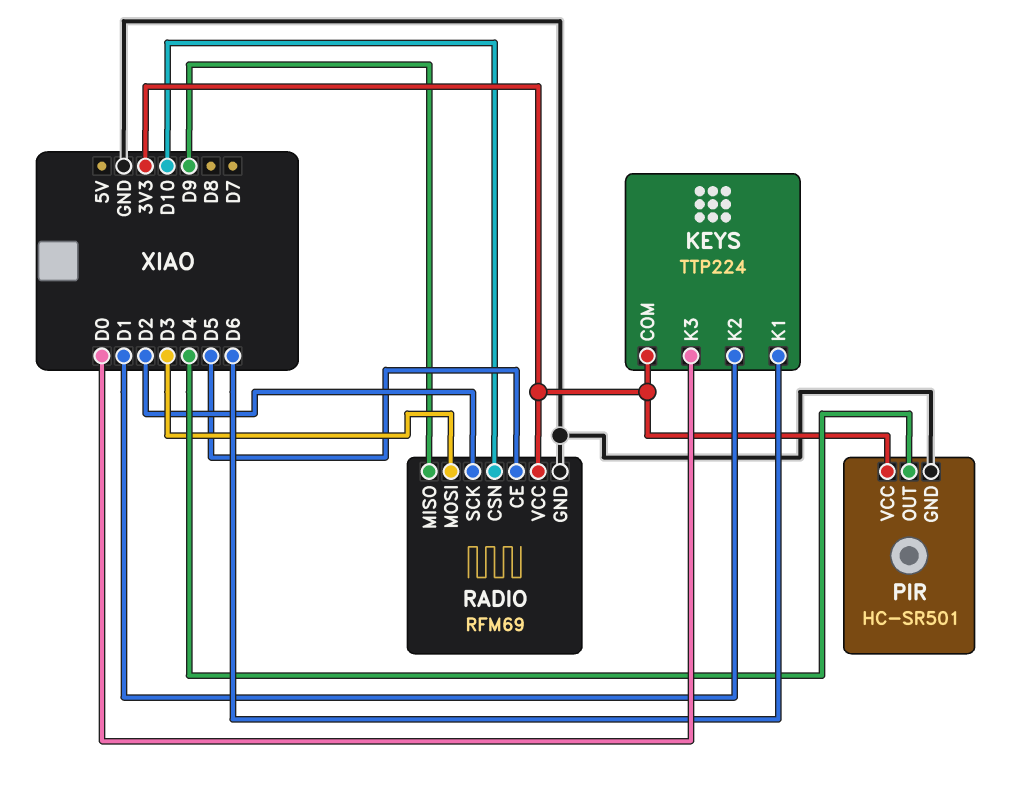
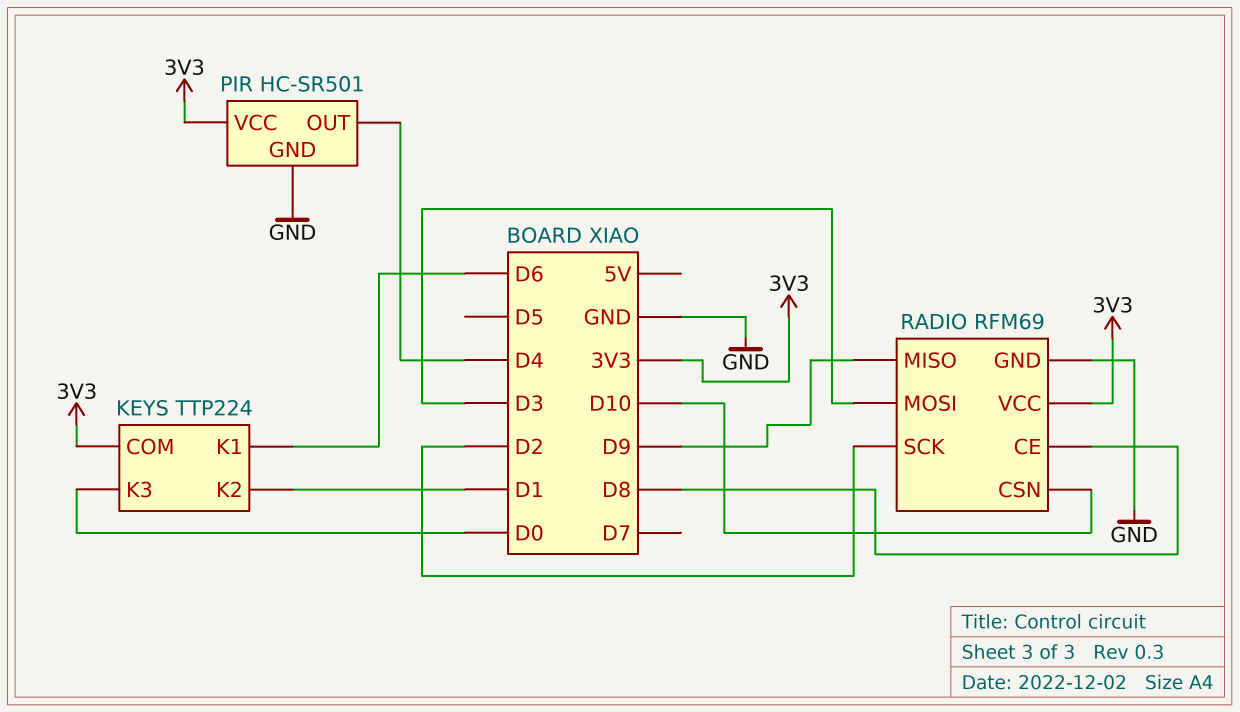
RADIO pin CE: D5 -> D8

